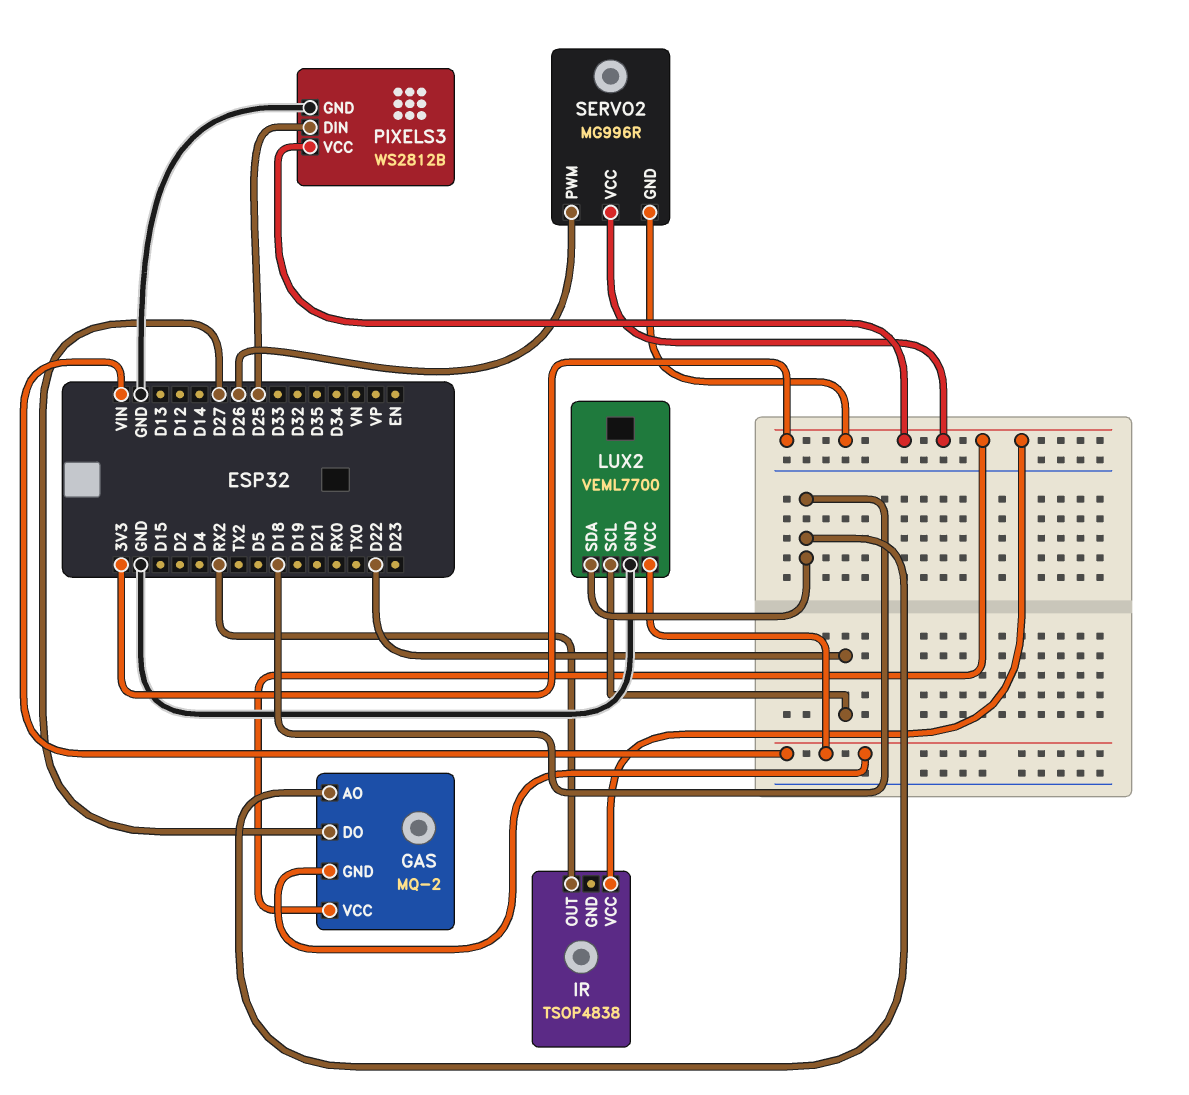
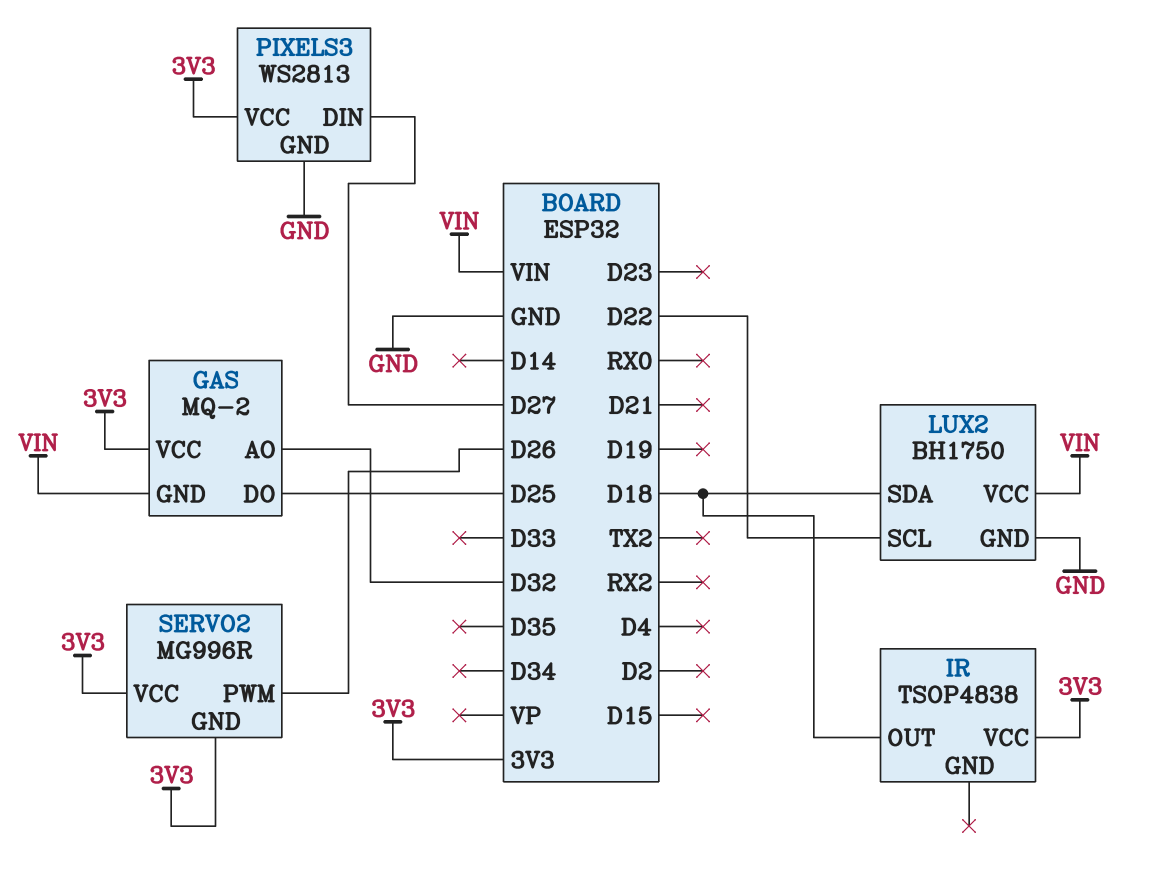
GAS pin AO: D18 -> D32
GAS pin DO: D27 -> D25
IR pin OUT: RX2 -> D18
LUX2: VEML7700 -> BH1750
PIXELS3: WS2812B -> WS2813
PIXELS3 pin DIN: D25 -> D27

